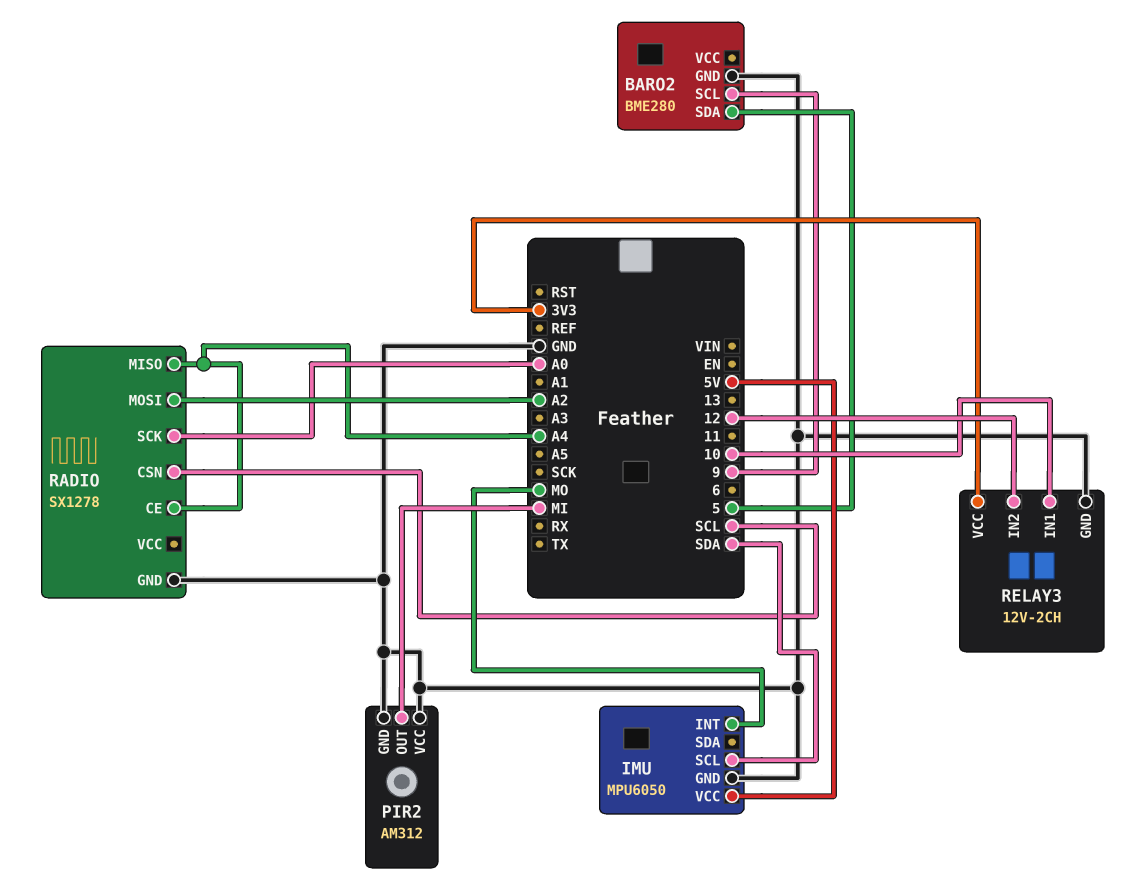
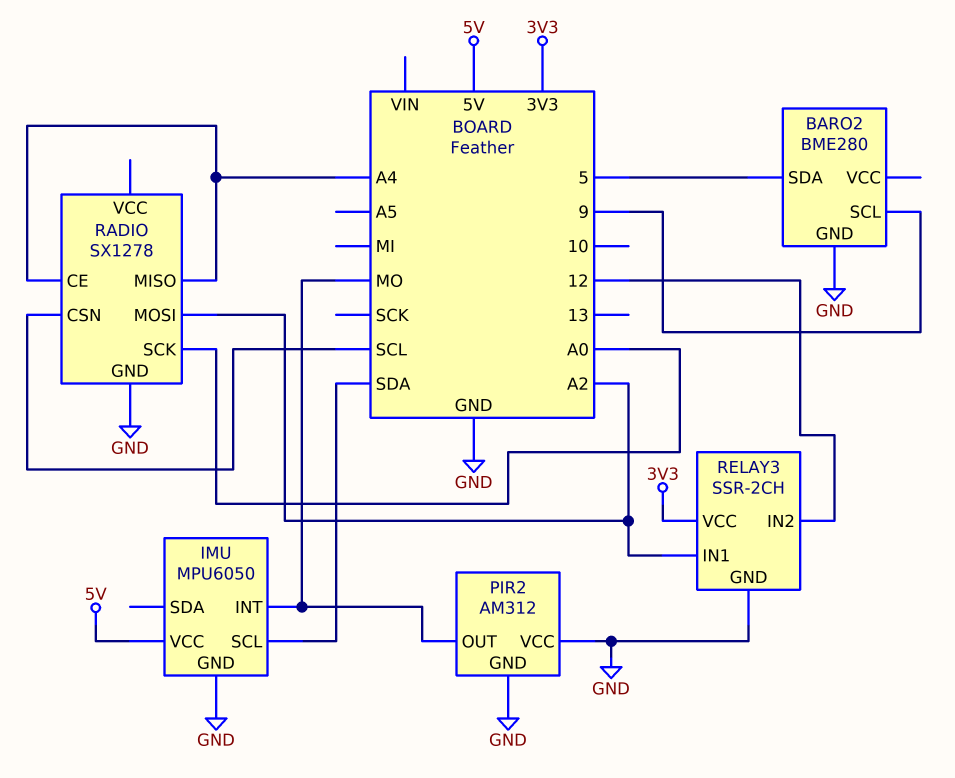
PIR2 pin OUT: MI -> MO
RELAY3: 12V-2CH -> SSR-2CH
RELAY3 pin IN1: 10 -> A2

